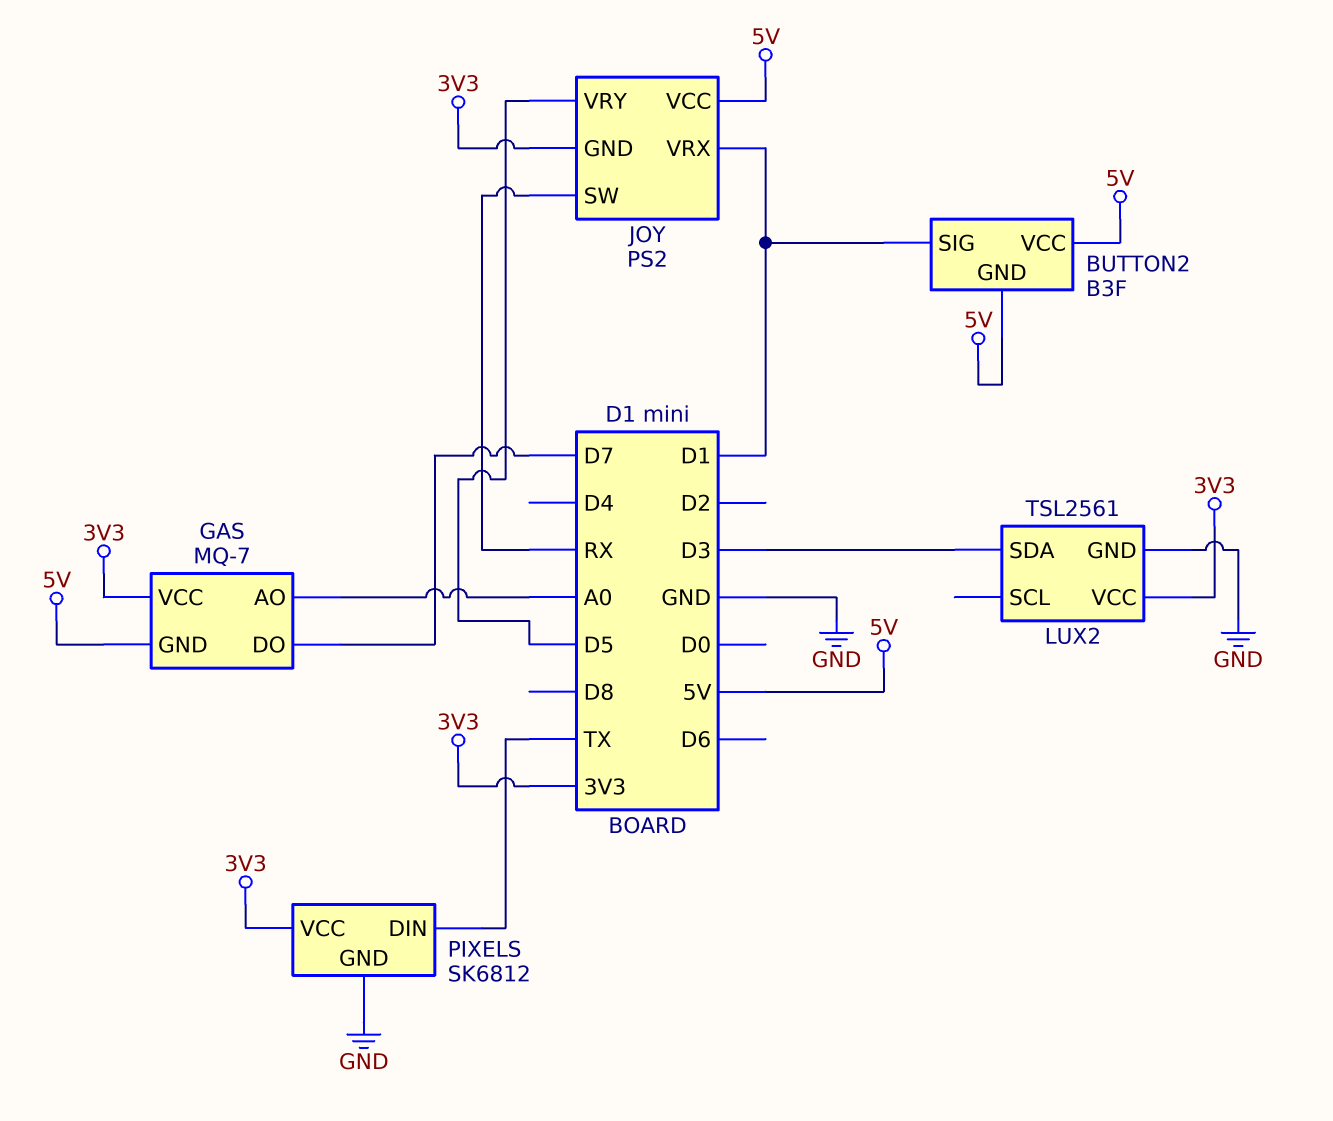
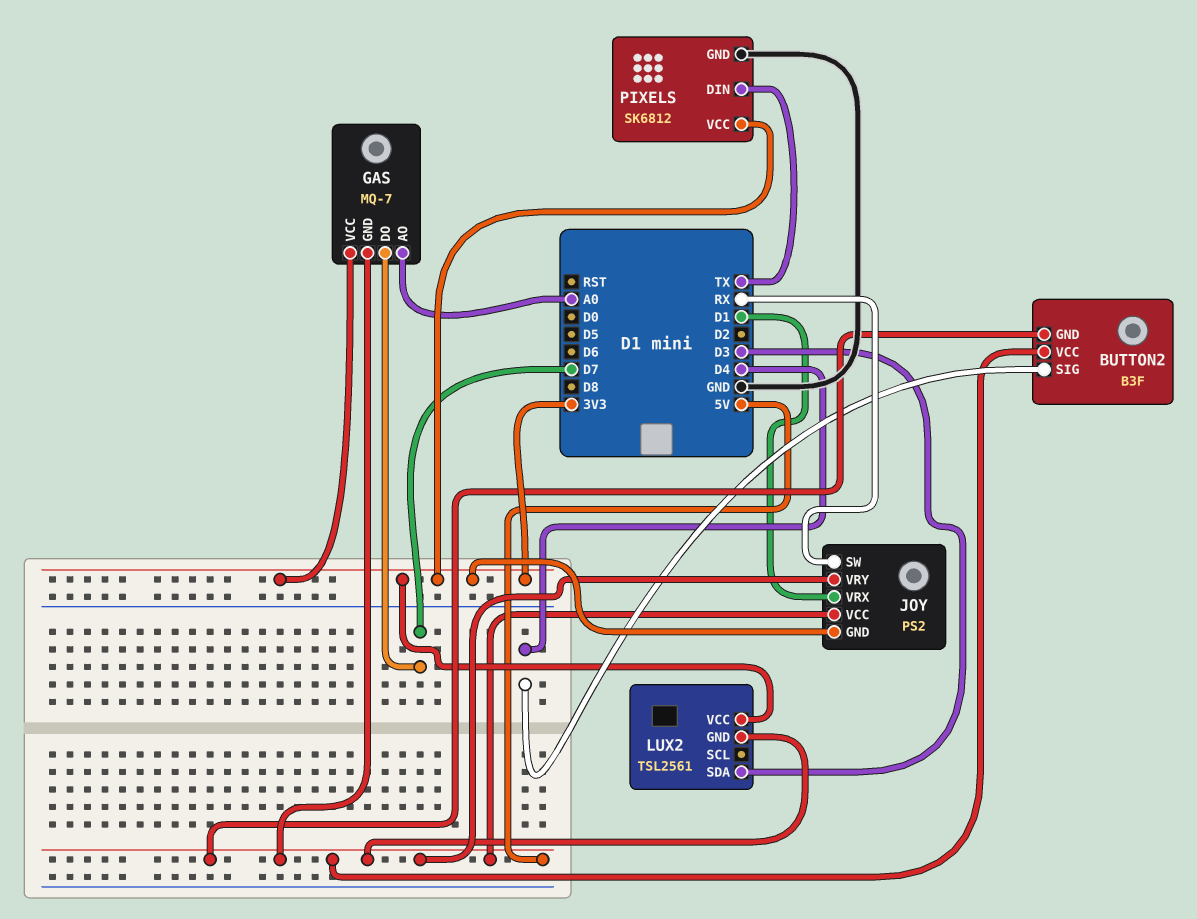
BUTTON2 pin SIG: D1 -> D4
JOY pin VRY: D5 -> 5V
LUX2 pin GND: GND -> 5V

